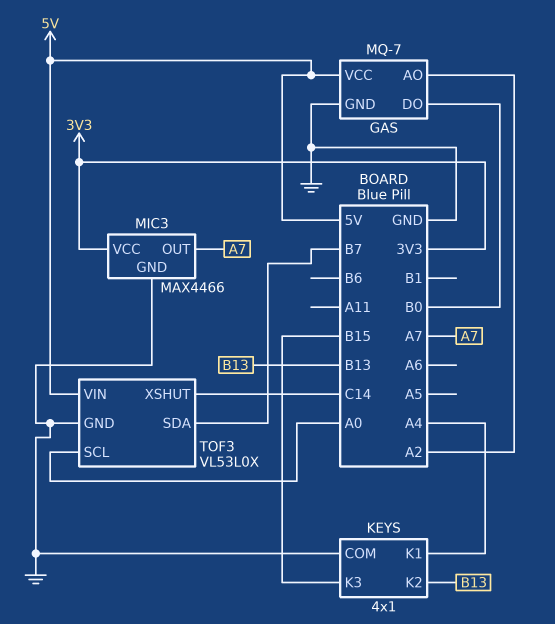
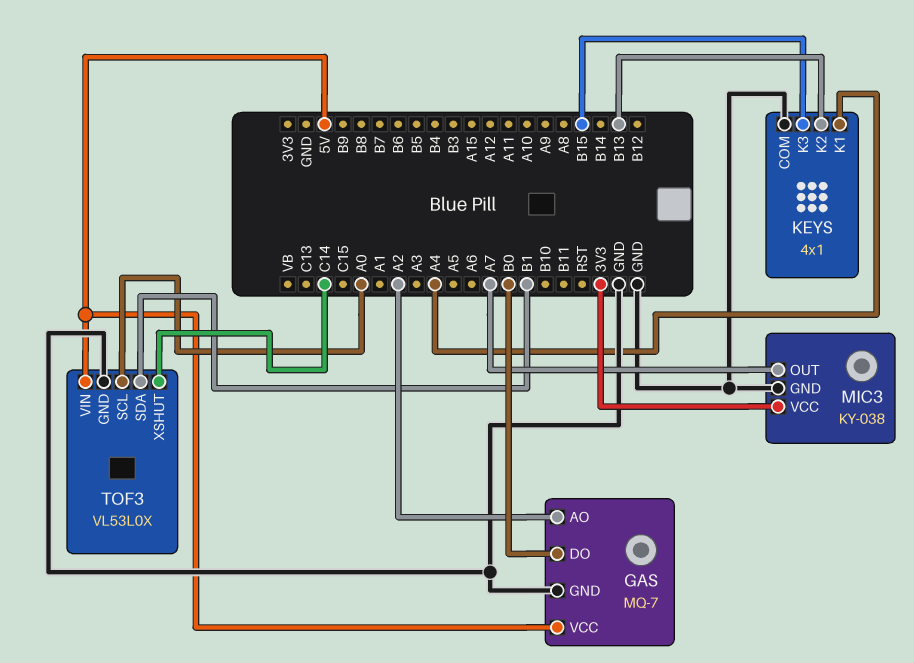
MIC3: MAX4466 -> KY-038
TOF3 pin SDA: B7 -> B1

